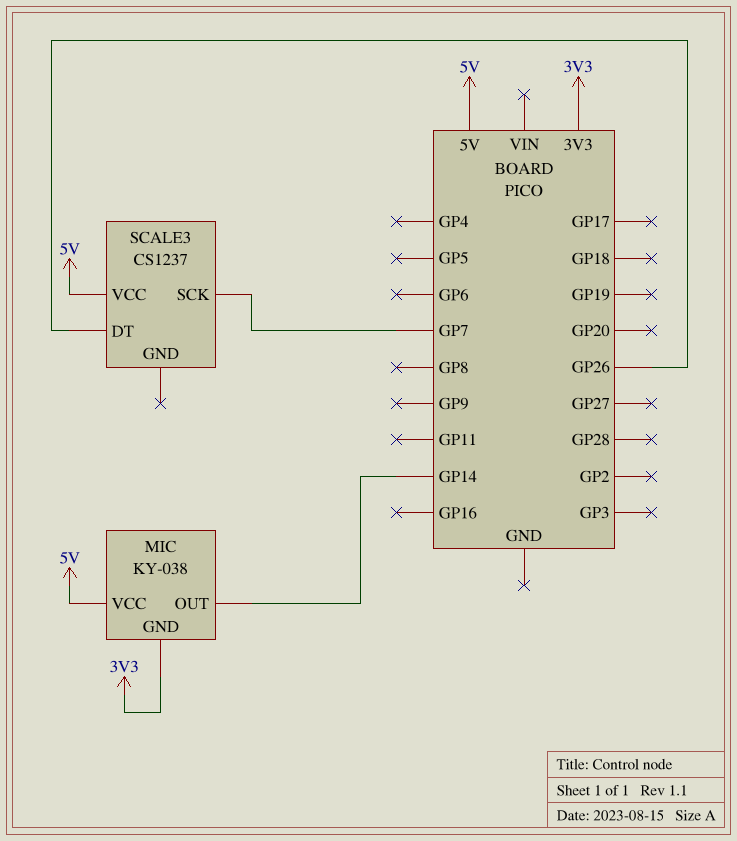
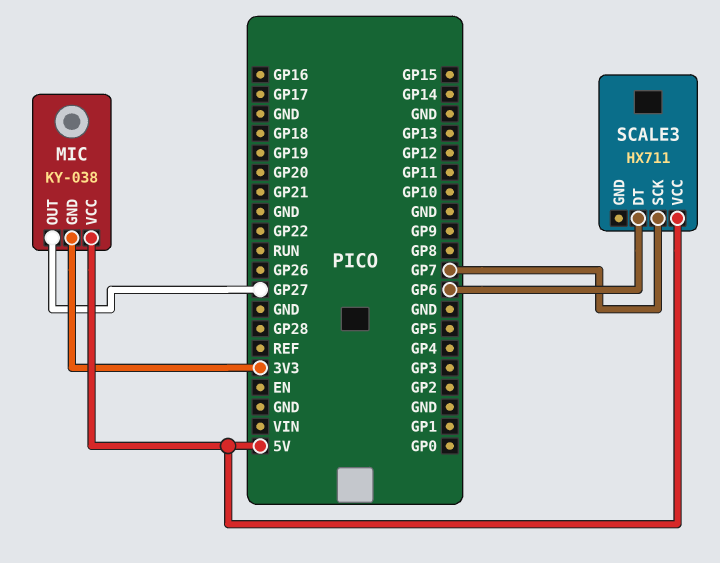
MIC pin OUT: GP14 -> GP27
SCALE3: CS1237 -> HX711
SCALE3 pin DT: GP26 -> GP6

